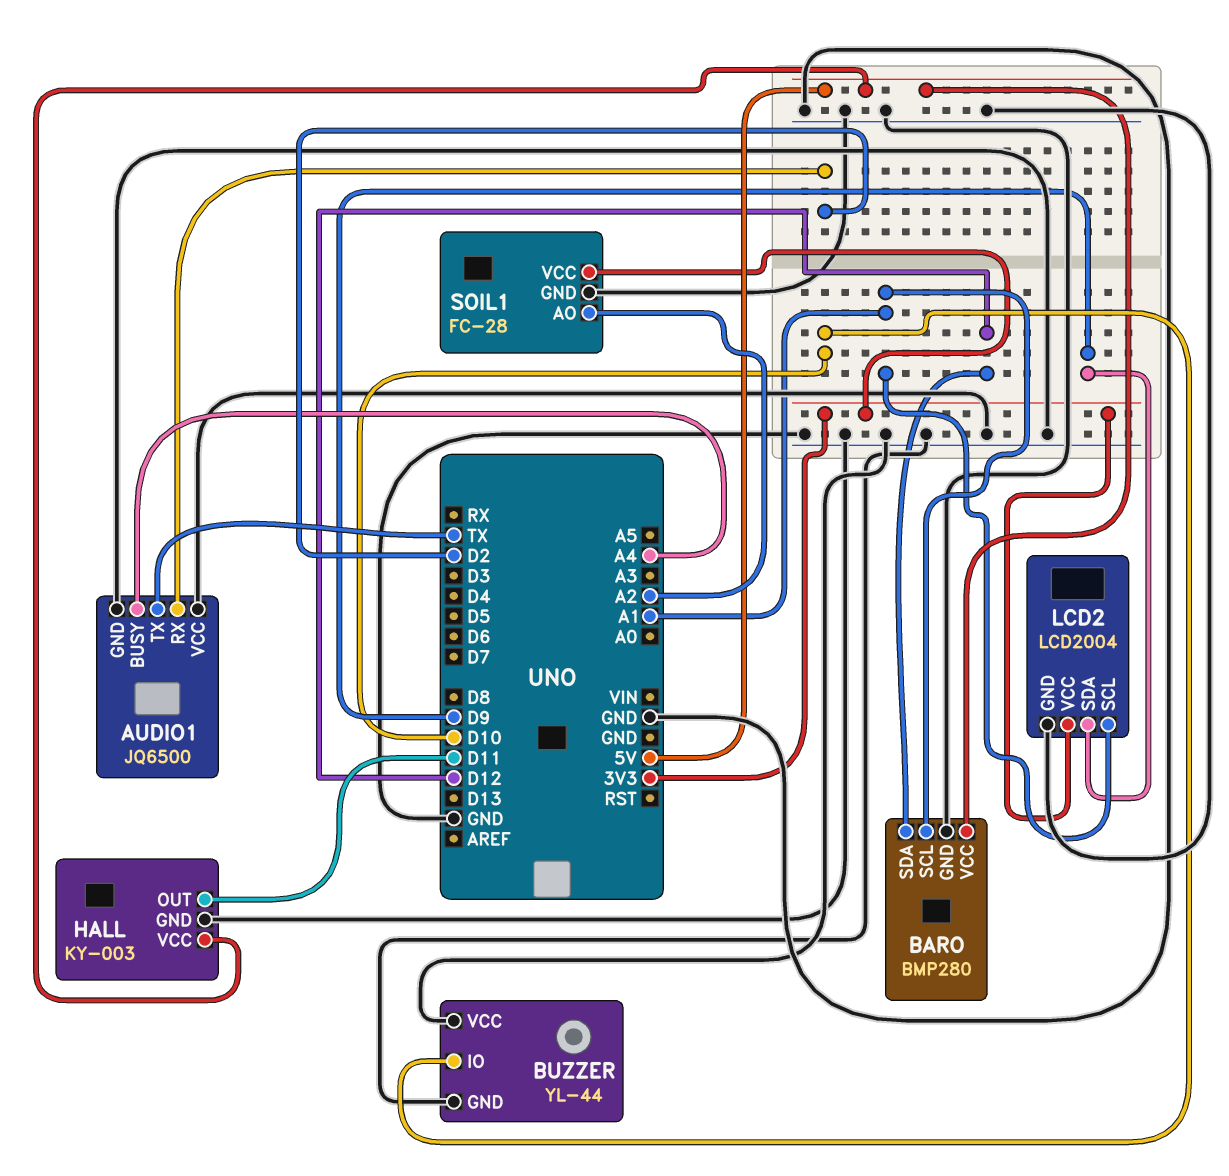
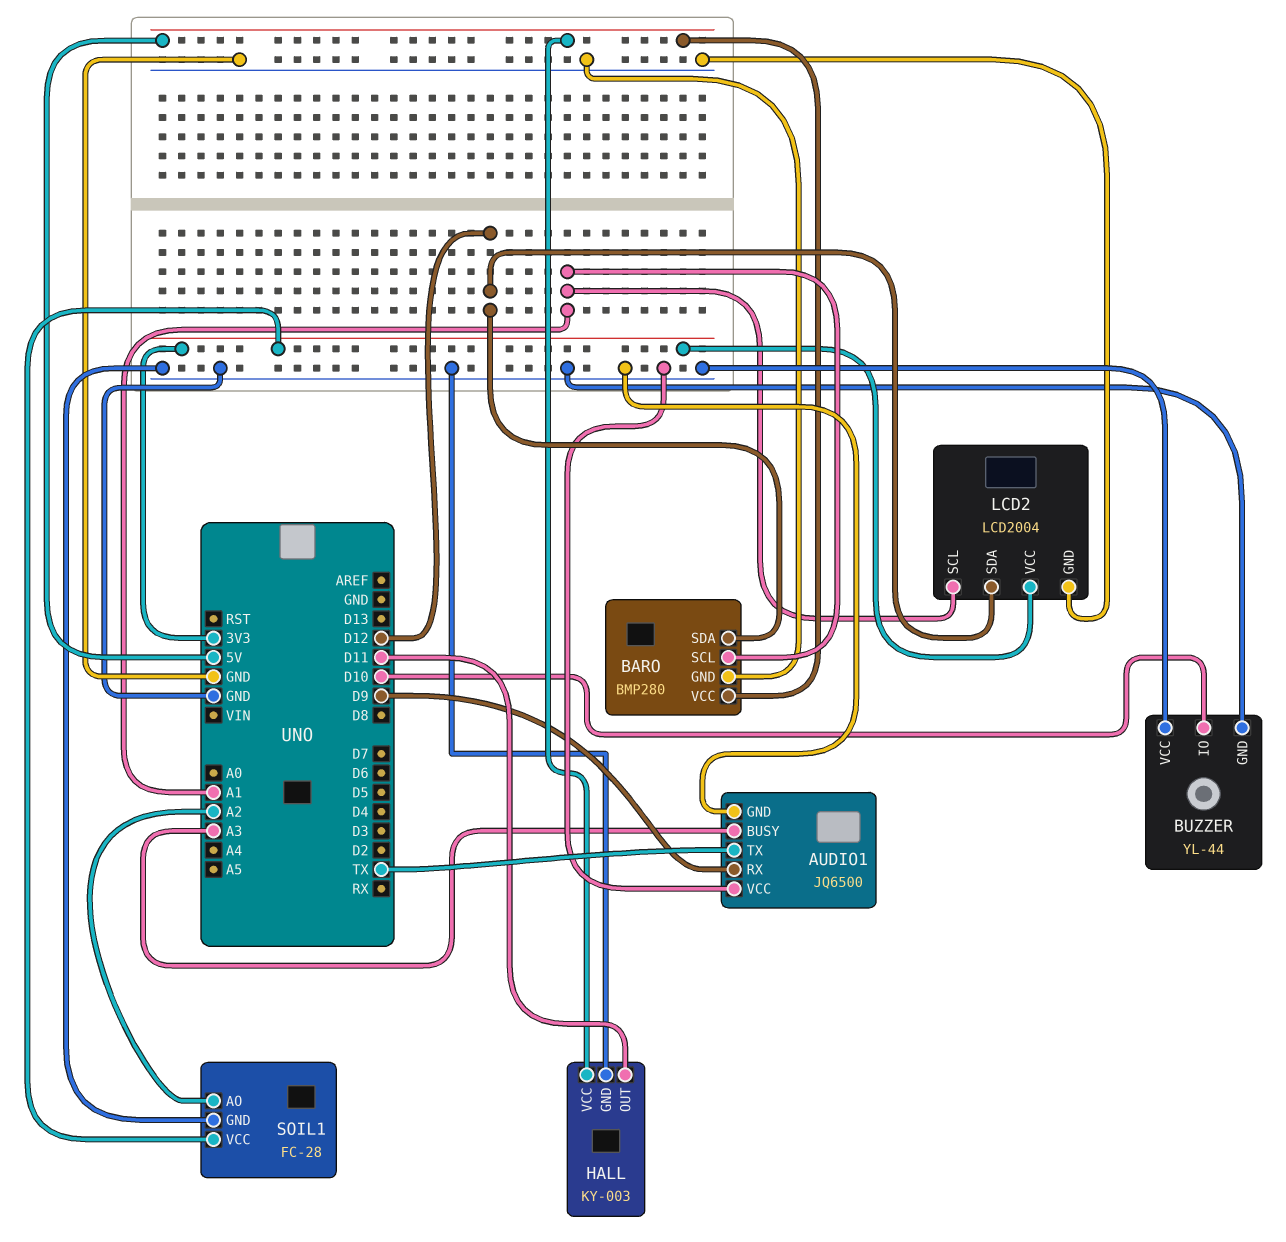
AUDIO1 pin BUSY: A4 -> A3
AUDIO1 pin RX: D2 -> D9
LCD2 pin SDA: D9 -> D12

